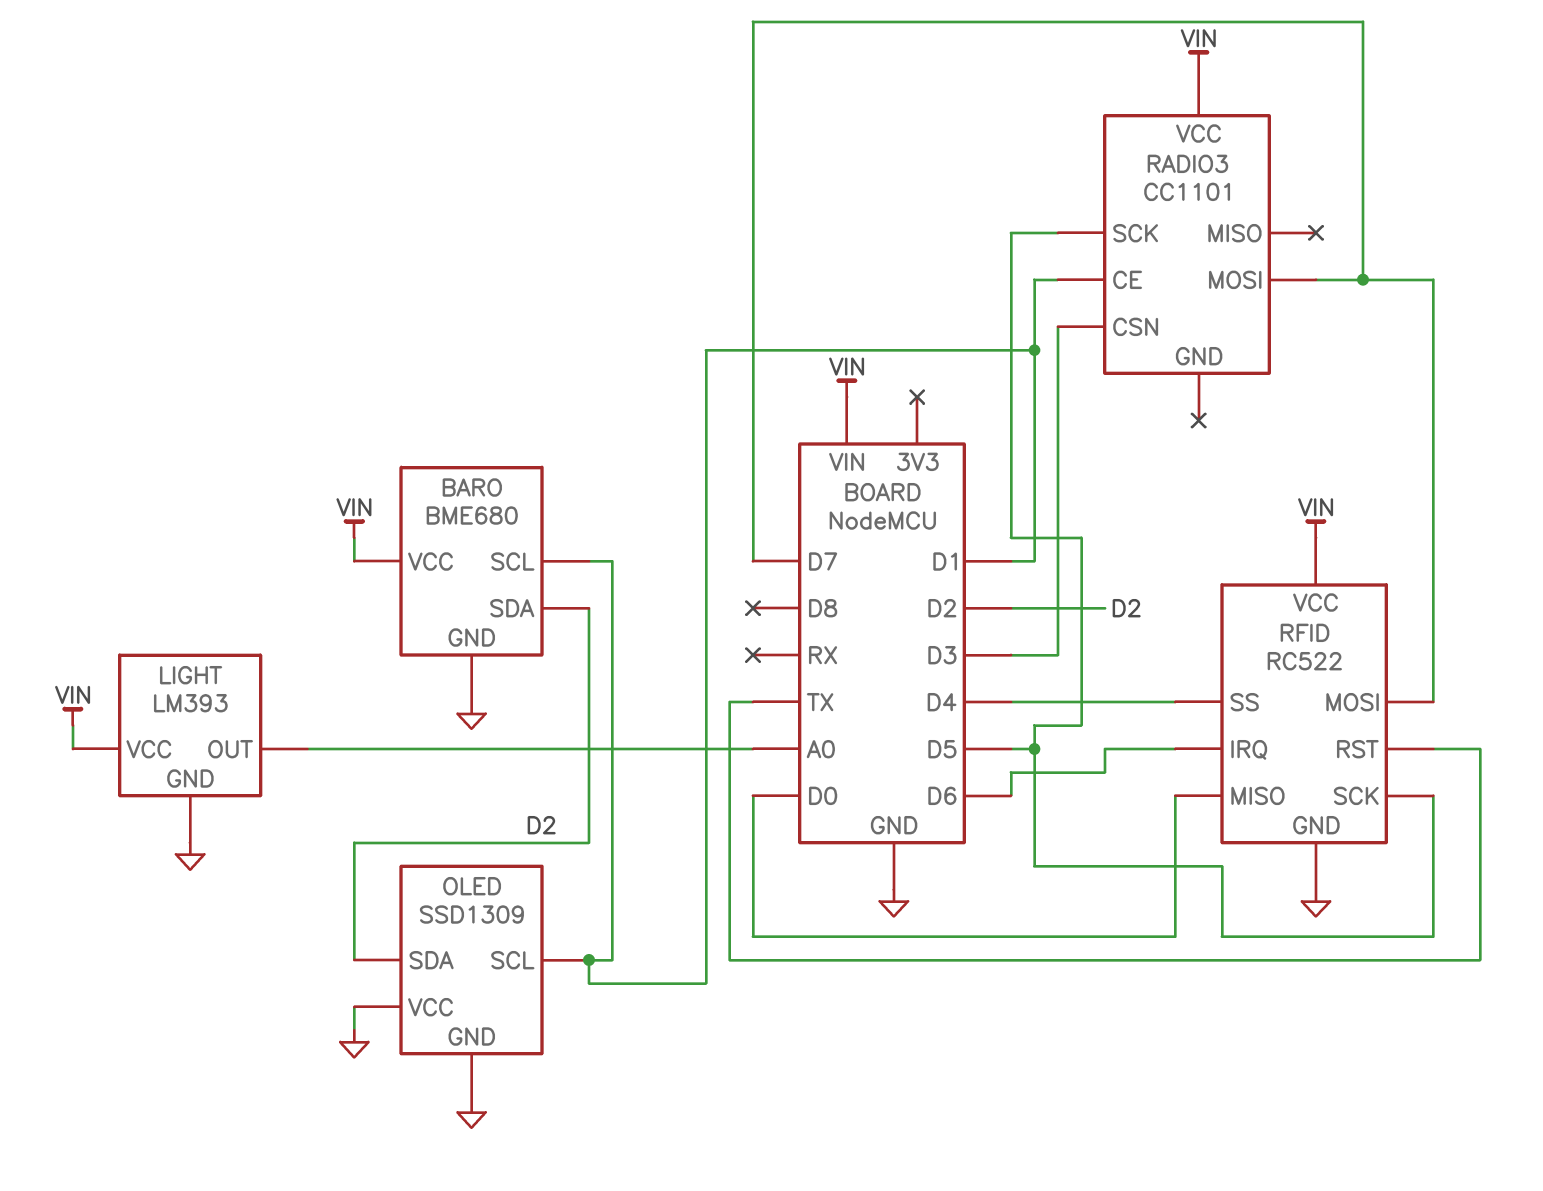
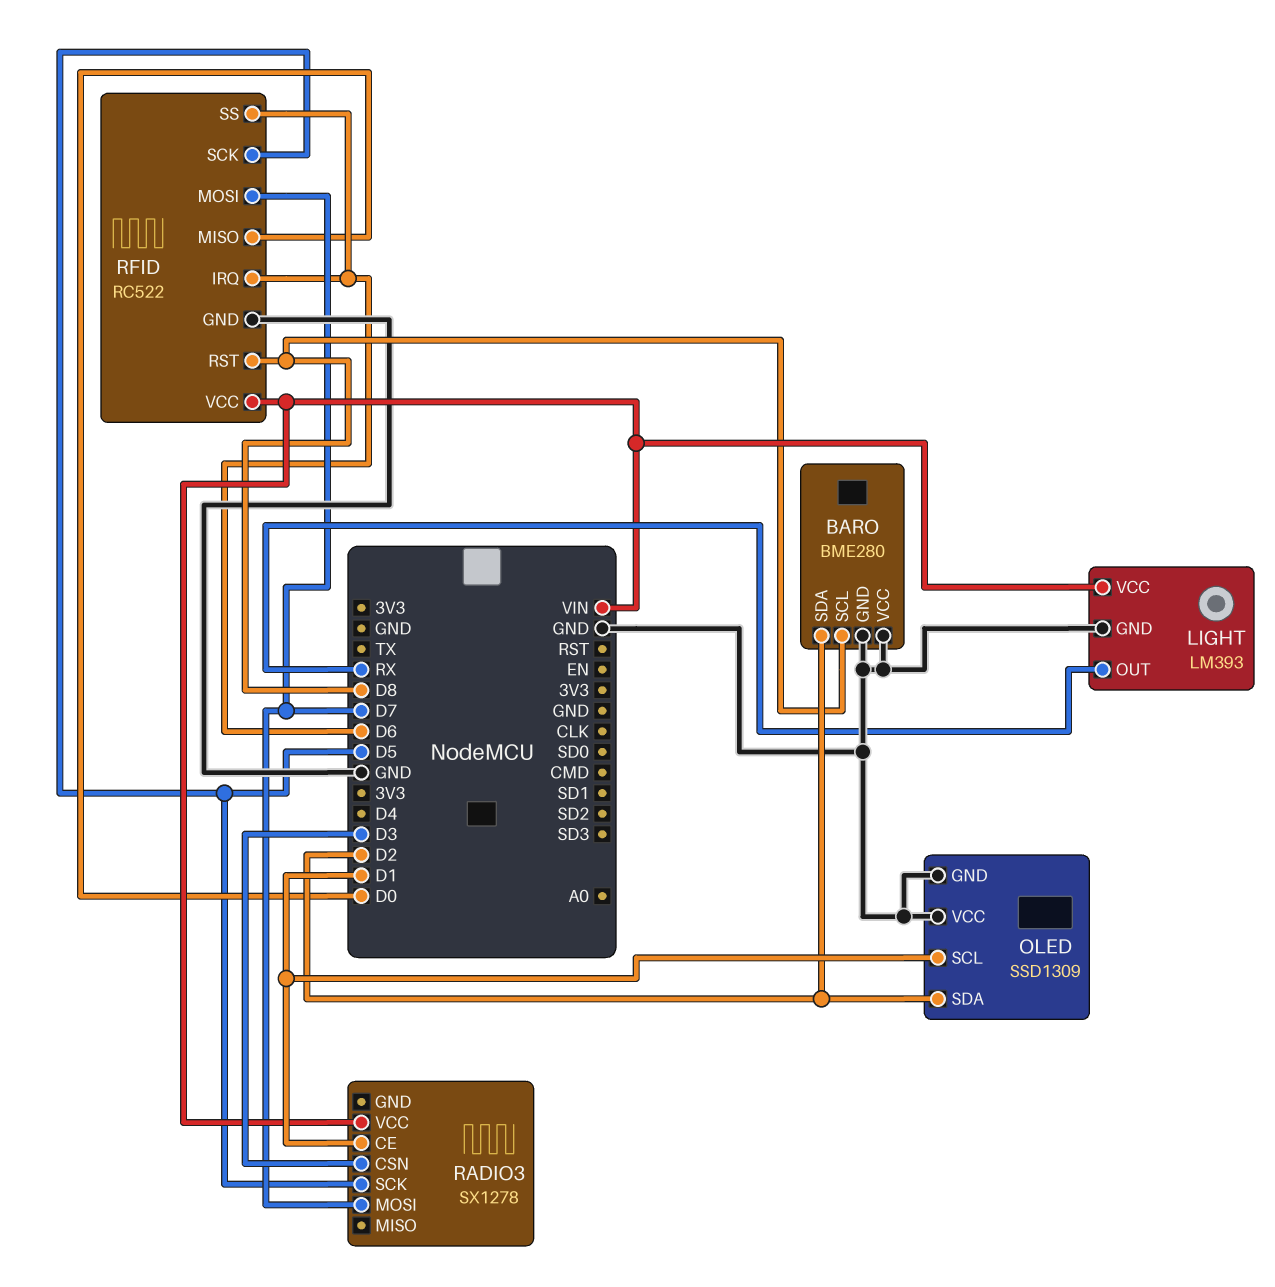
BARO: BME680 -> BME280
BARO pin SCL: D1 -> D8
BARO pin VCC: VIN -> GND
LIGHT pin OUT: A0 -> RX
RADIO3: CC1101 -> SX1278
RFID pin RST: TX -> D8
RFID pin SS: D4 -> D6

